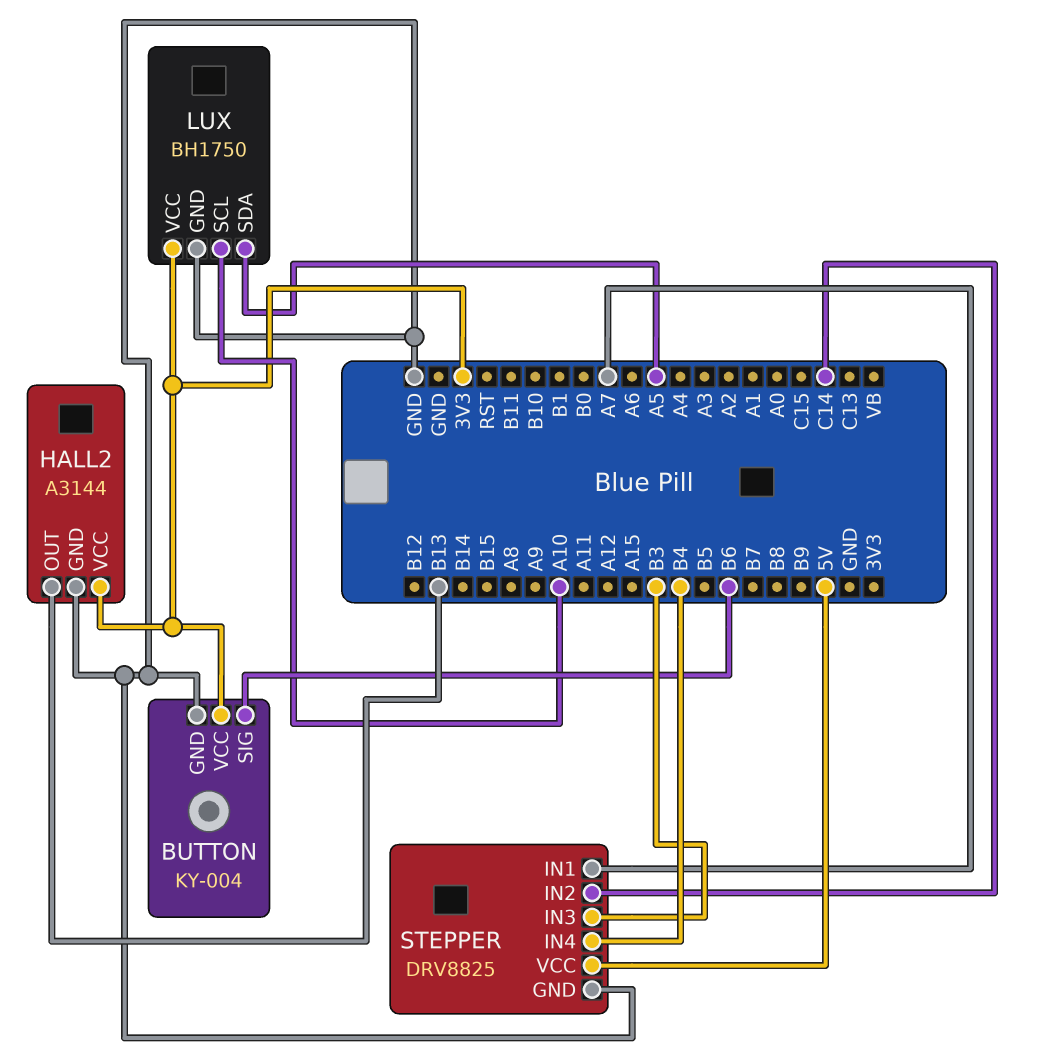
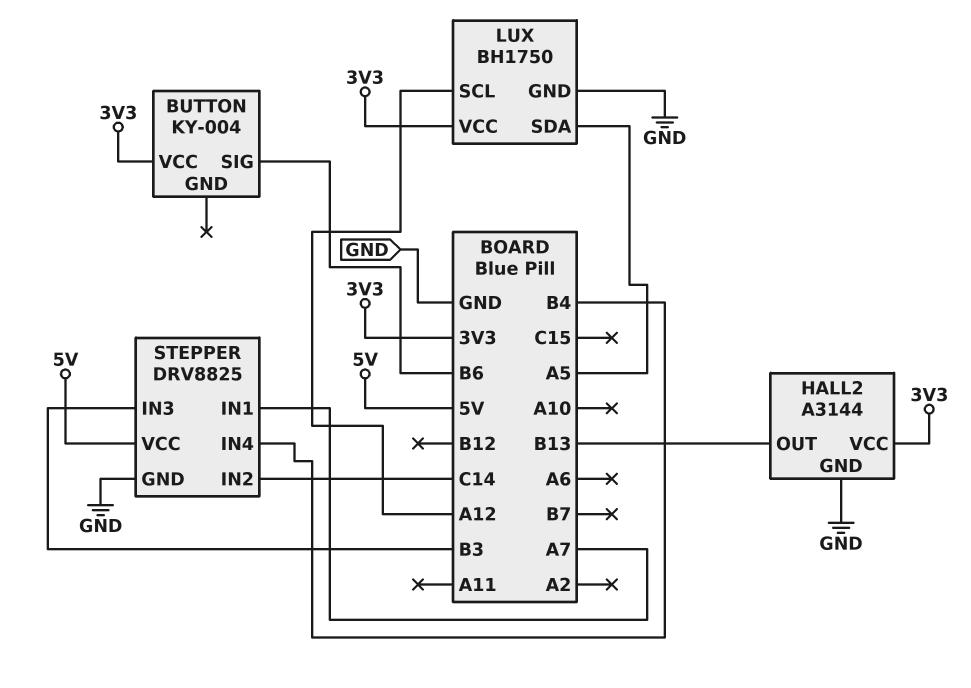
BUTTON pin GND: GND -> none
LUX pin SCL: A10 -> A12

